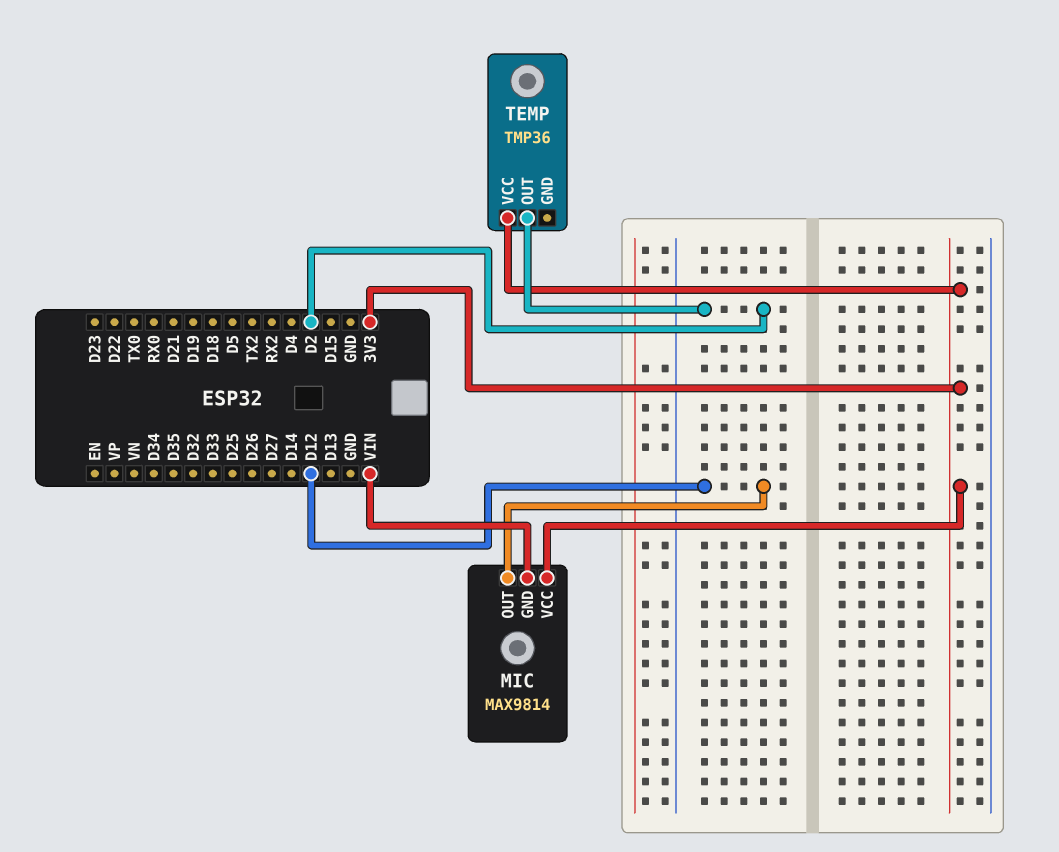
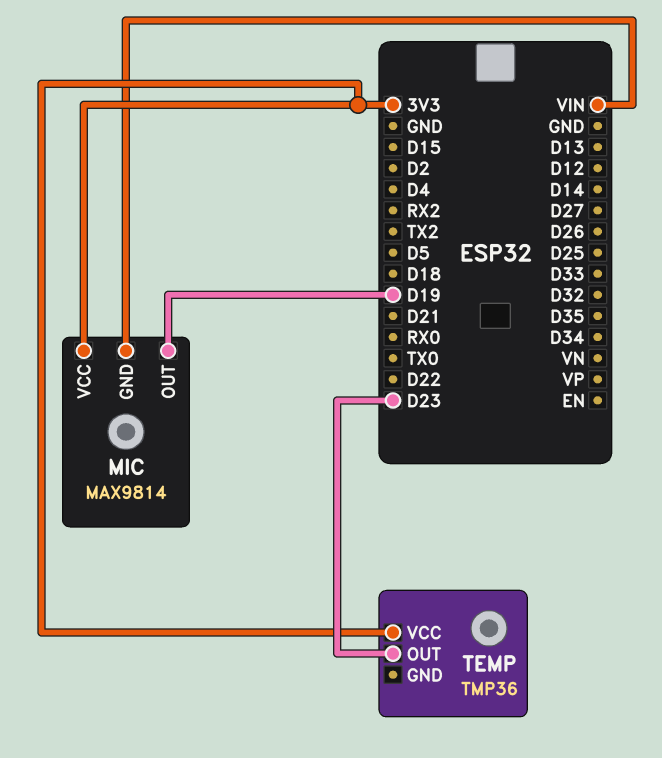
MIC pin OUT: D12 -> D19
TEMP pin OUT: D2 -> D23

